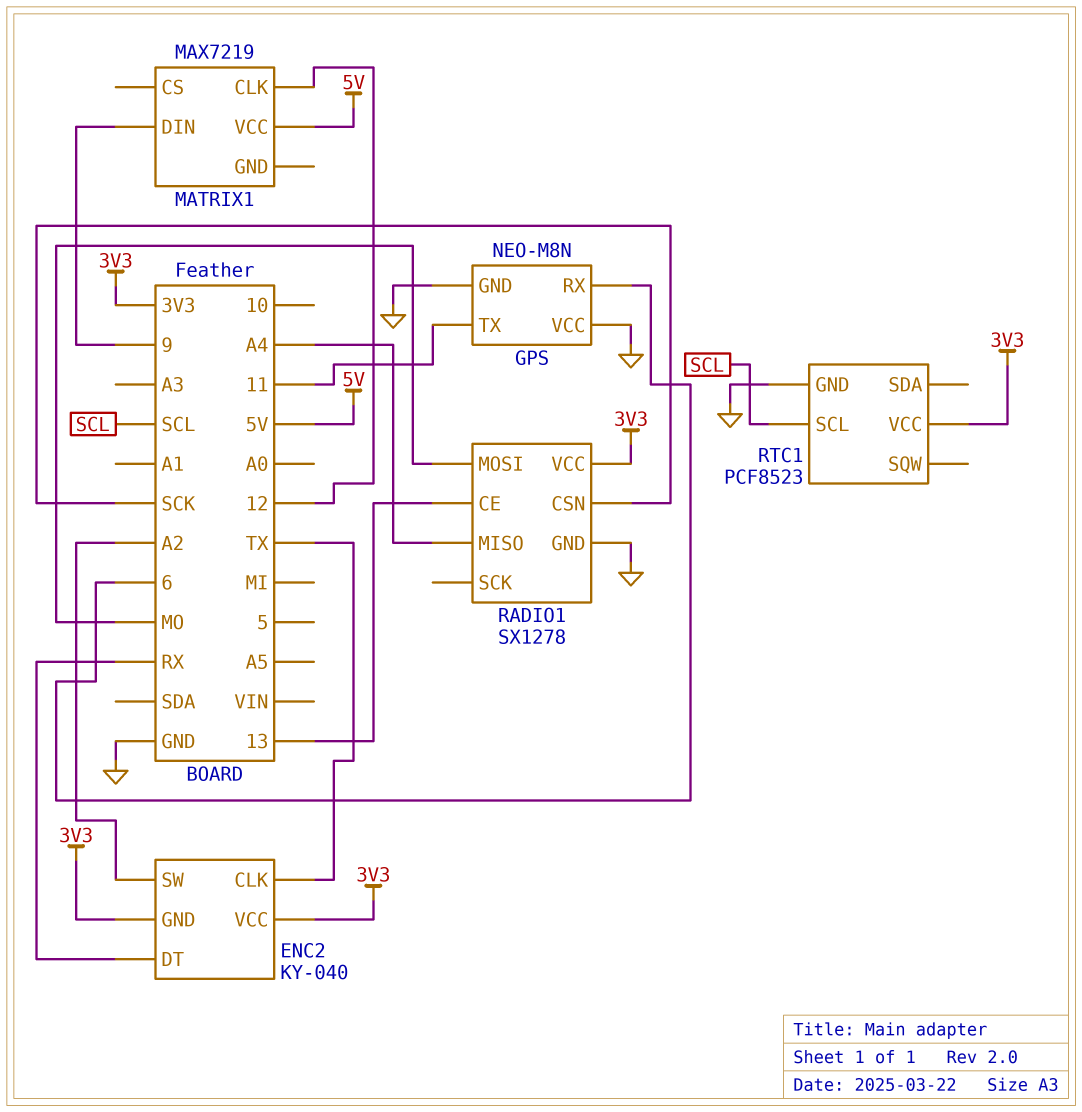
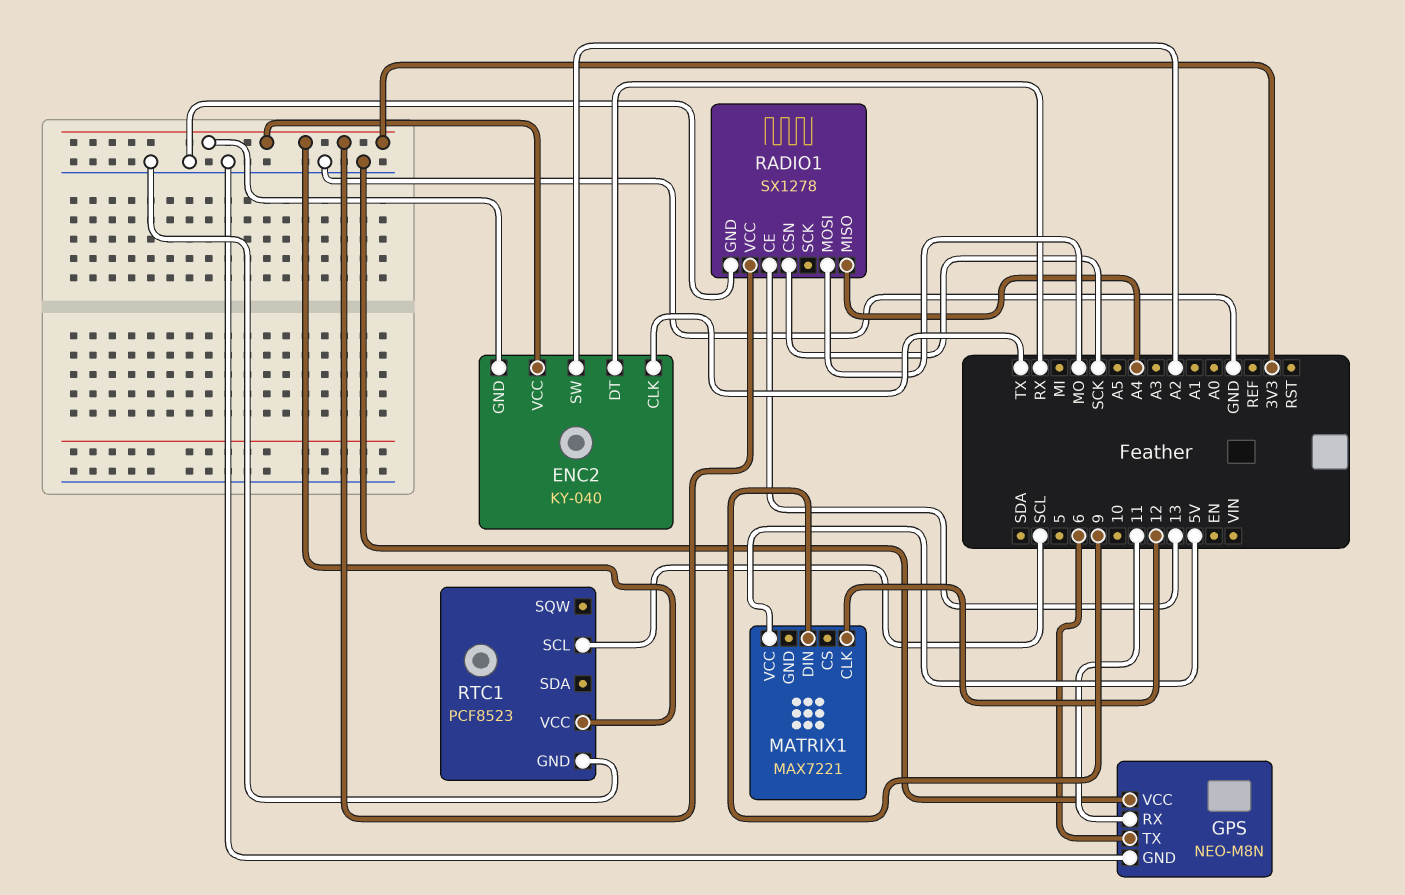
GPS pin RX: 6 -> 11
GPS pin TX: 11 -> 6
MATRIX1: MAX7219 -> MAX7221

